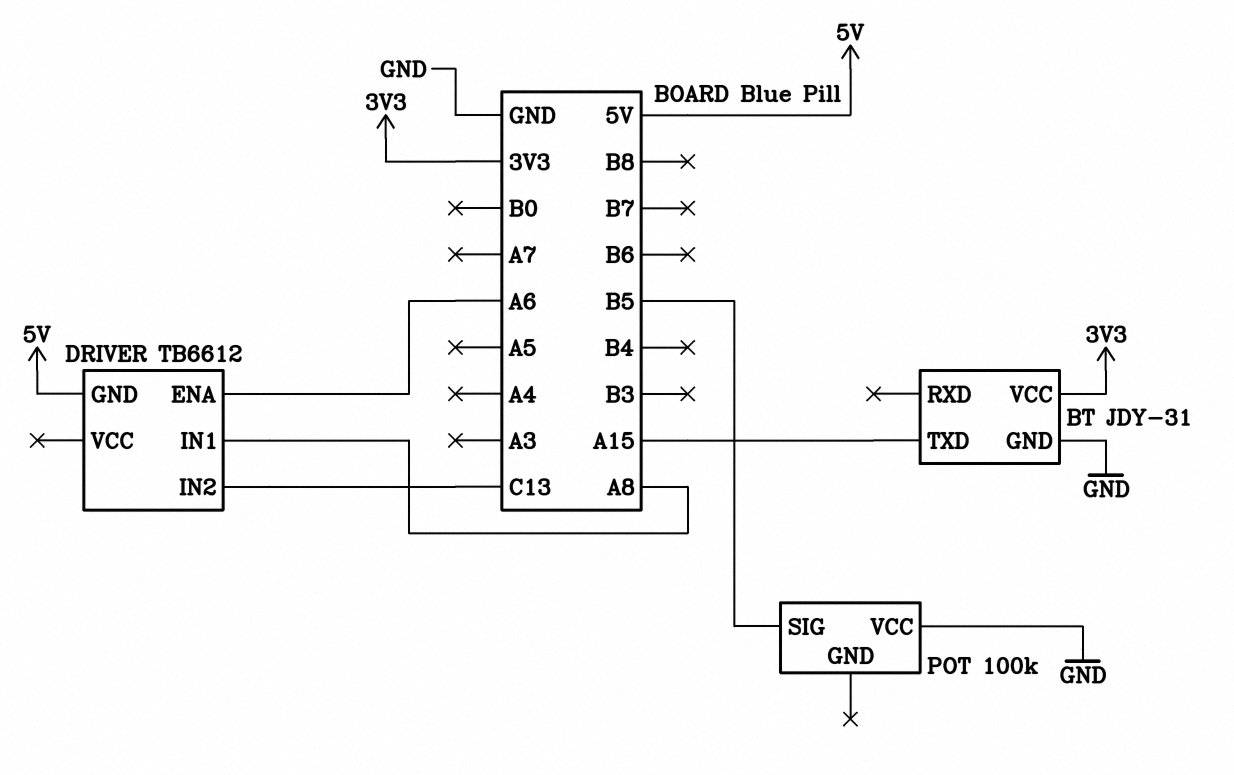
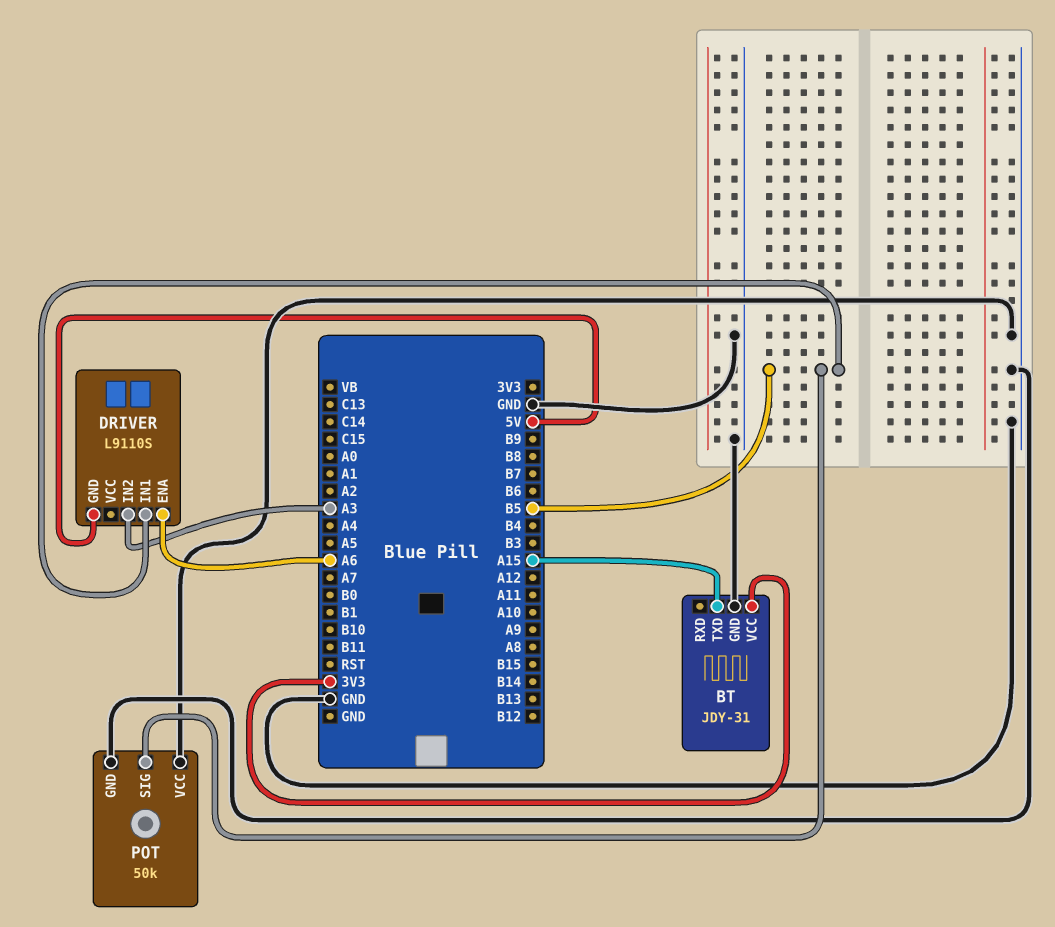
DRIVER: TB6612 -> L9110S
DRIVER pin IN1: A8 -> B5
DRIVER pin IN2: C13 -> A3
POT: 100k -> 50k
POT pin GND: none -> GND

